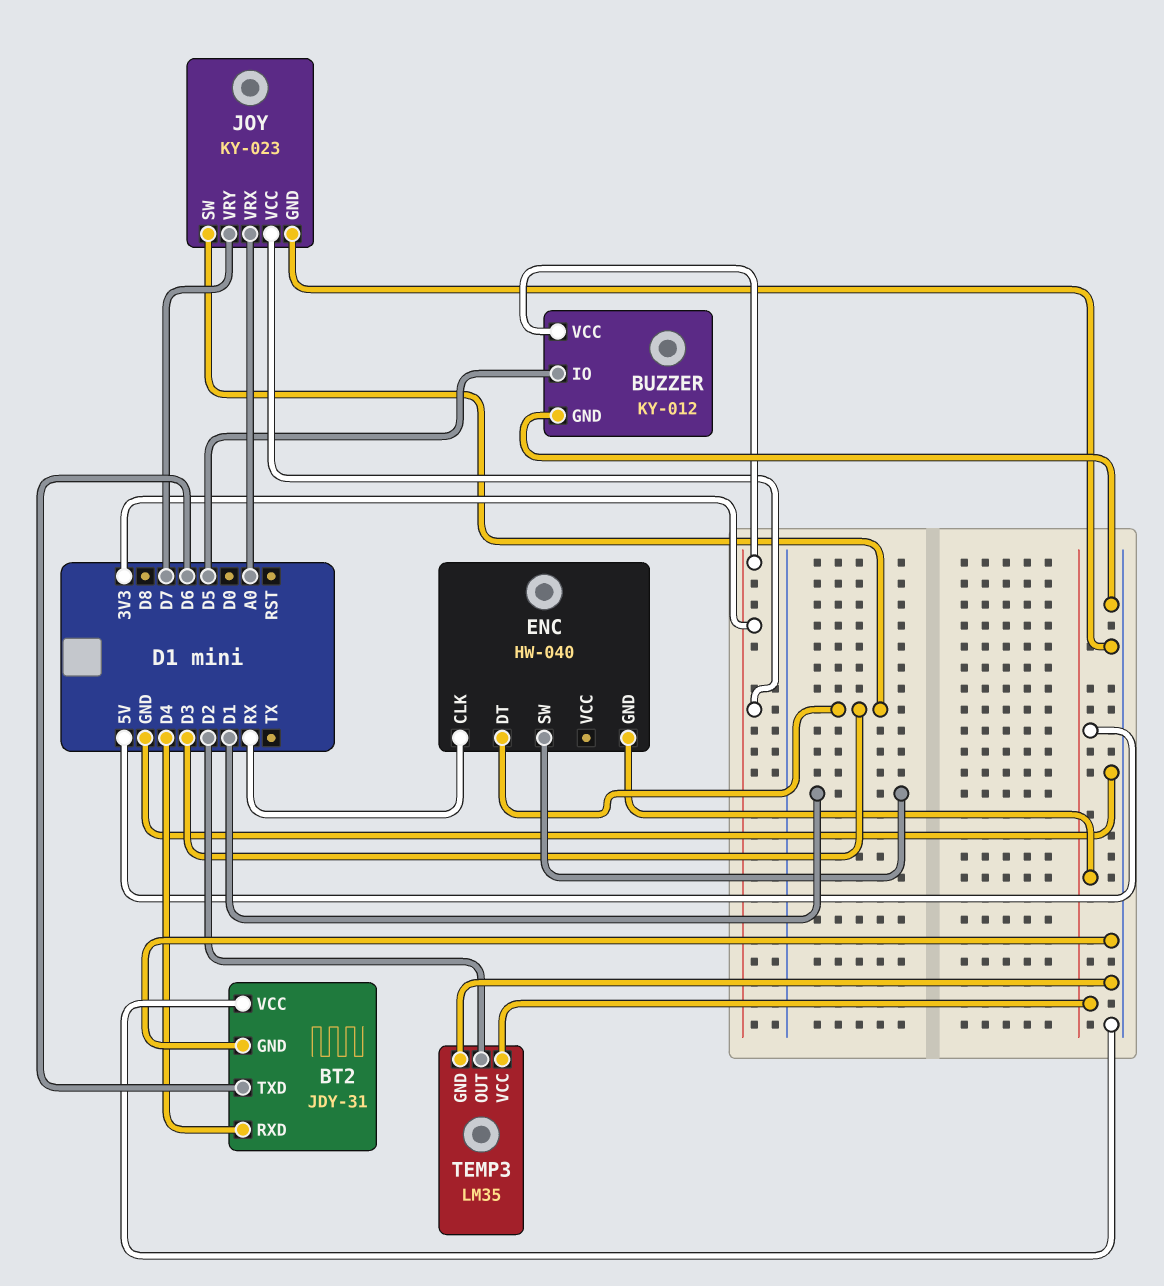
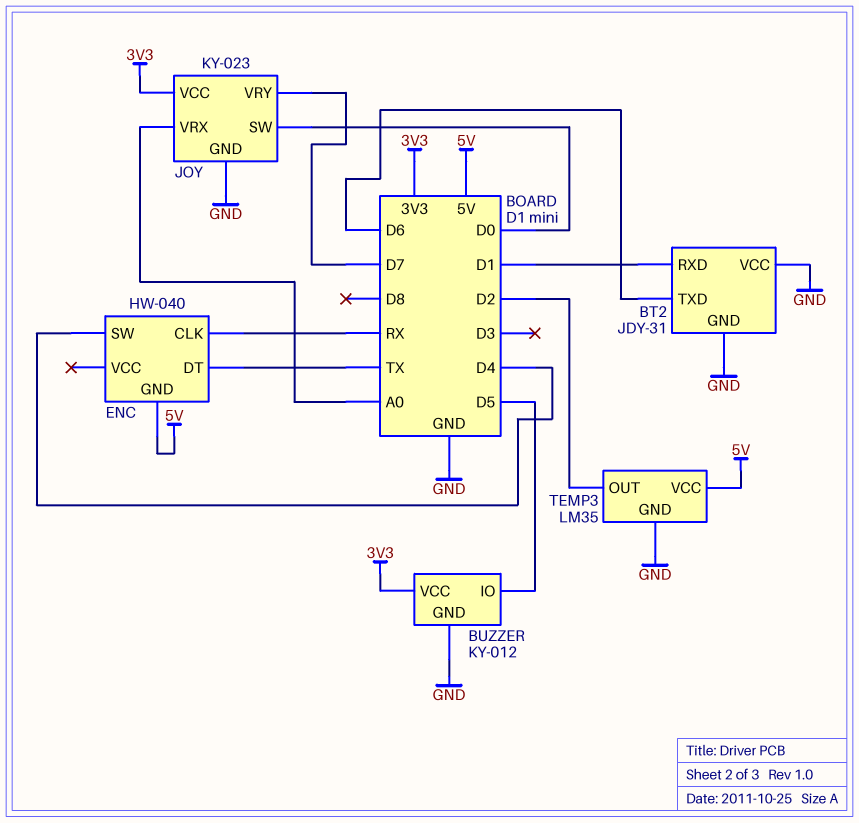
BT2 pin RXD: D4 -> D1
ENC pin DT: D3 -> TX
ENC pin SW: D1 -> D4
JOY pin SW: D3 -> D0

